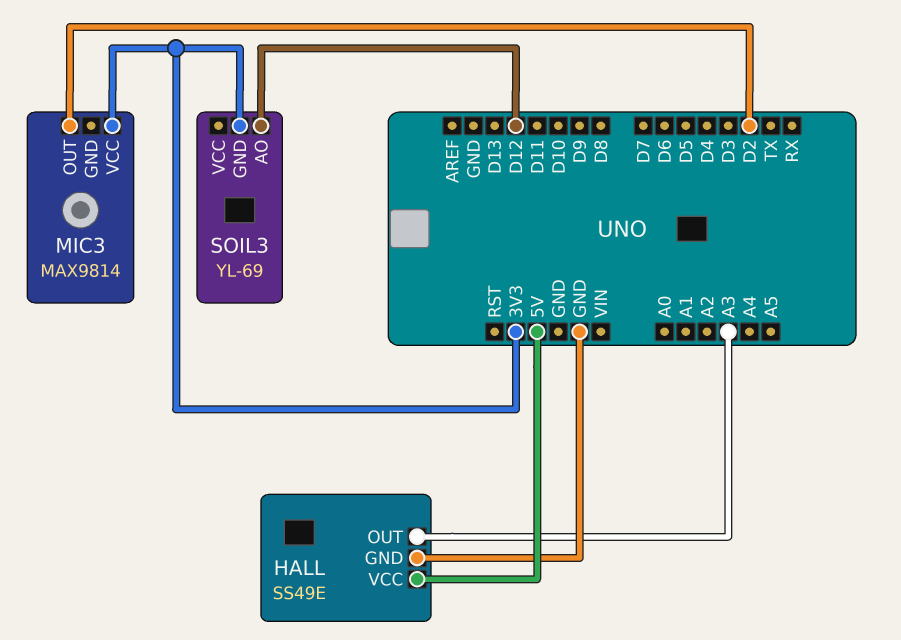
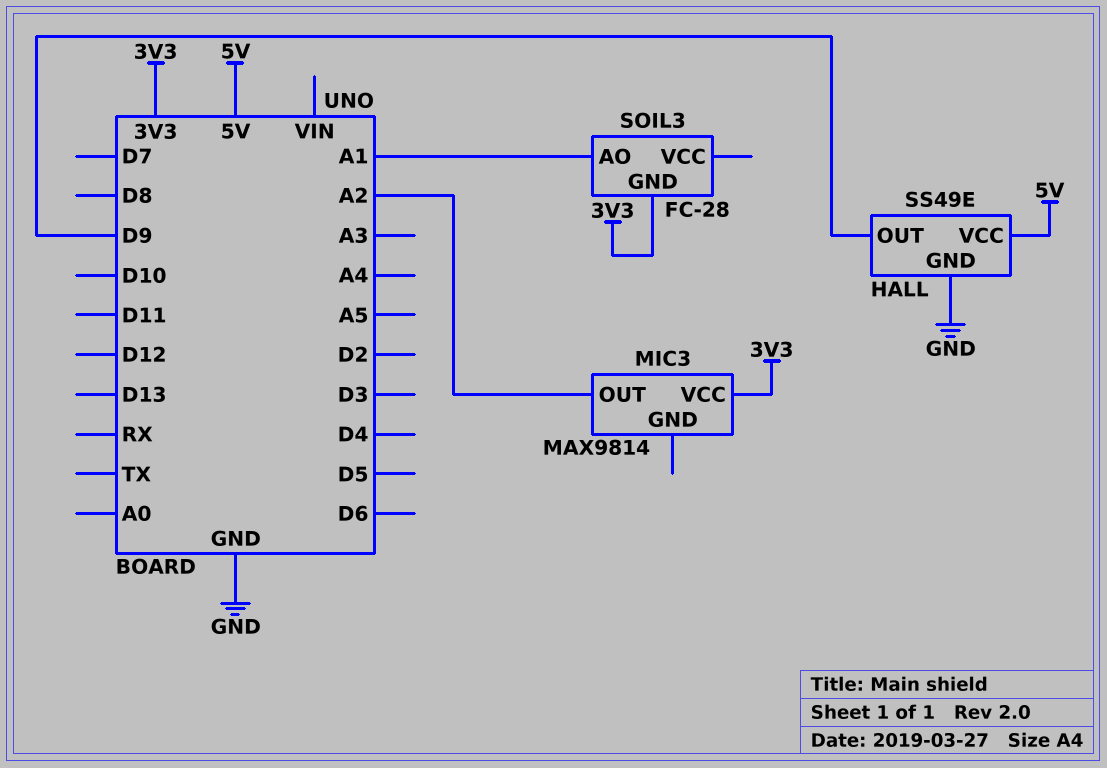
HALL pin OUT: A3 -> D9
MIC3 pin OUT: D2 -> A2
SOIL3: YL-69 -> FC-28
SOIL3 pin AO: D12 -> A1

